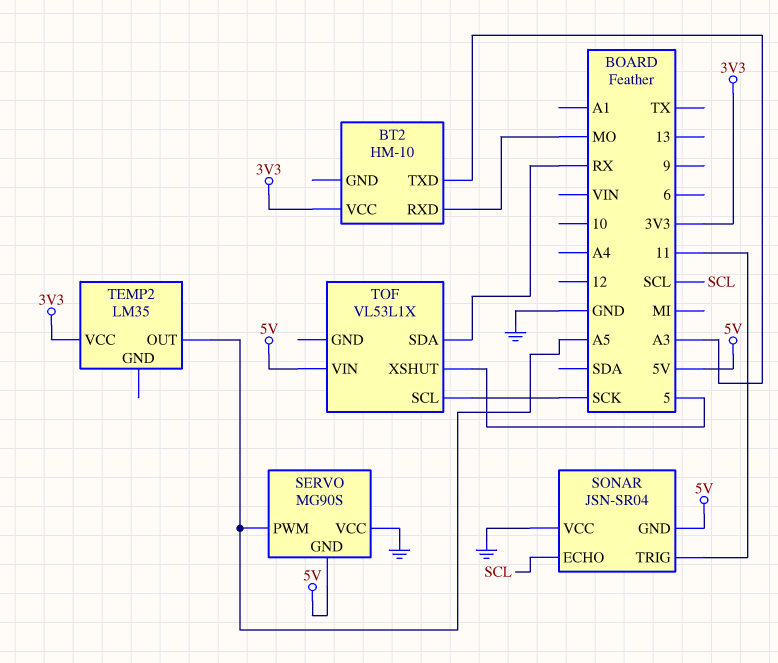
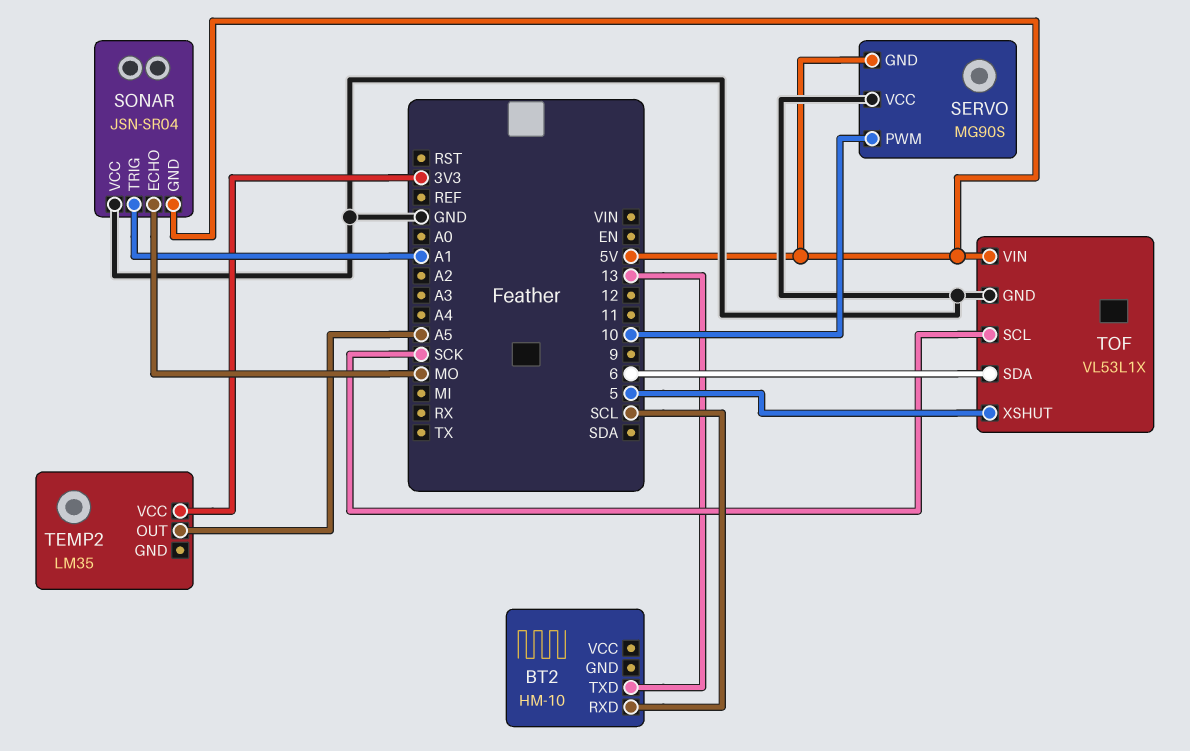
BT2 pin RXD: MO -> SCL
BT2 pin TXD: A3 -> 13
BT2 pin VCC: 3V3 -> none
SERVO pin PWM: A5 -> 10
SONAR pin ECHO: SCL -> MO
SONAR pin TRIG: 11 -> A1
TOF pin GND: none -> GND
TOF pin SDA: RX -> 6

